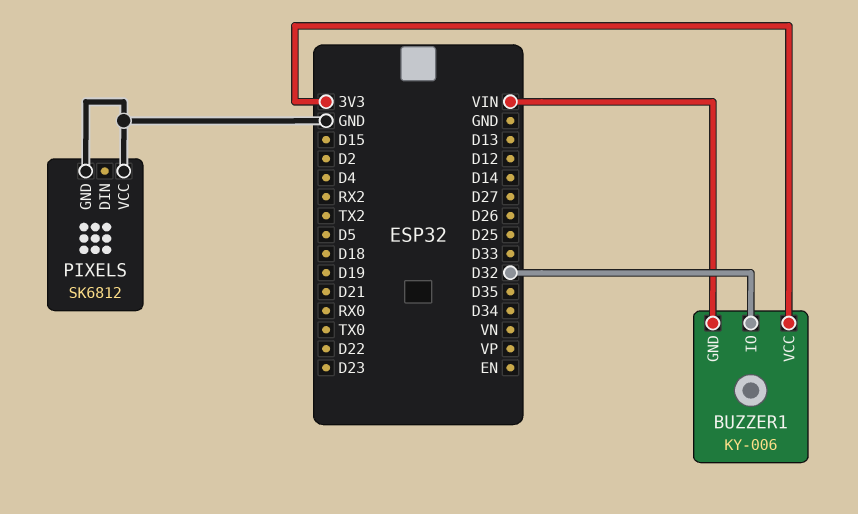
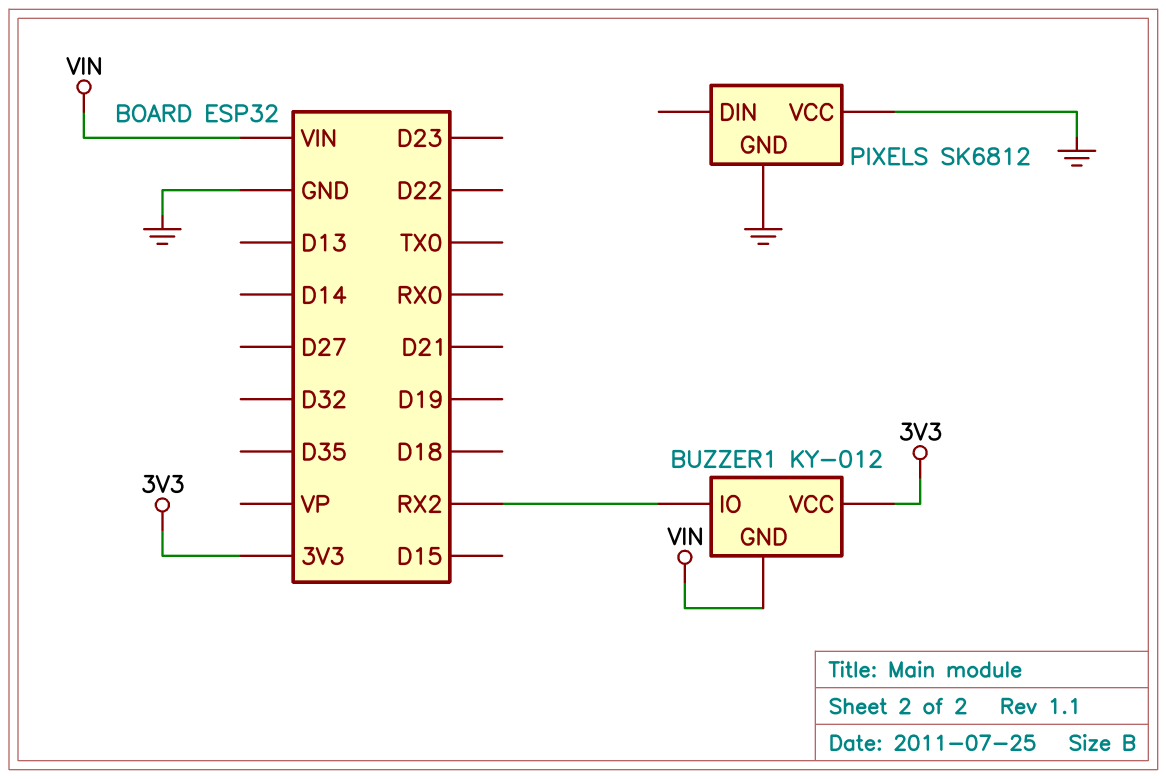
BUZZER1: KY-006 -> KY-012
BUZZER1 pin IO: D32 -> RX2

